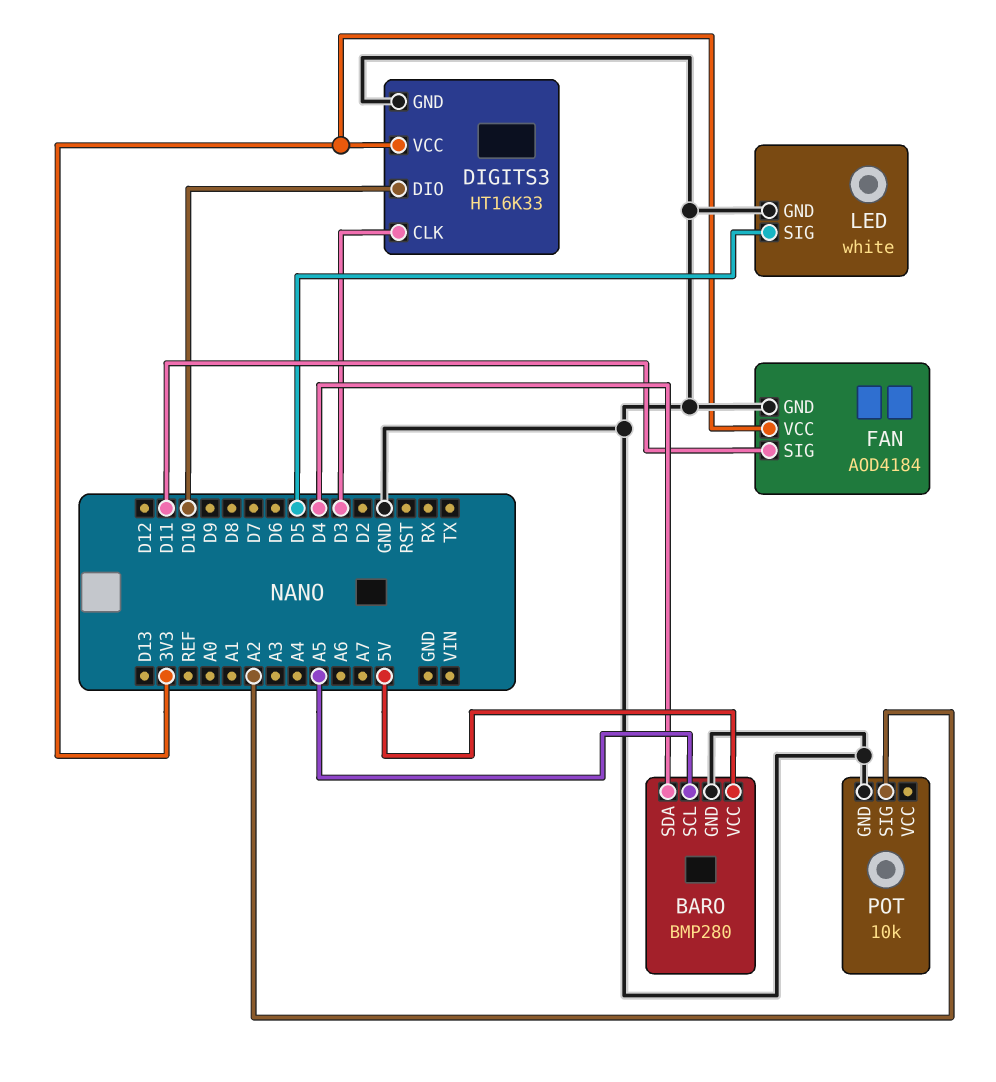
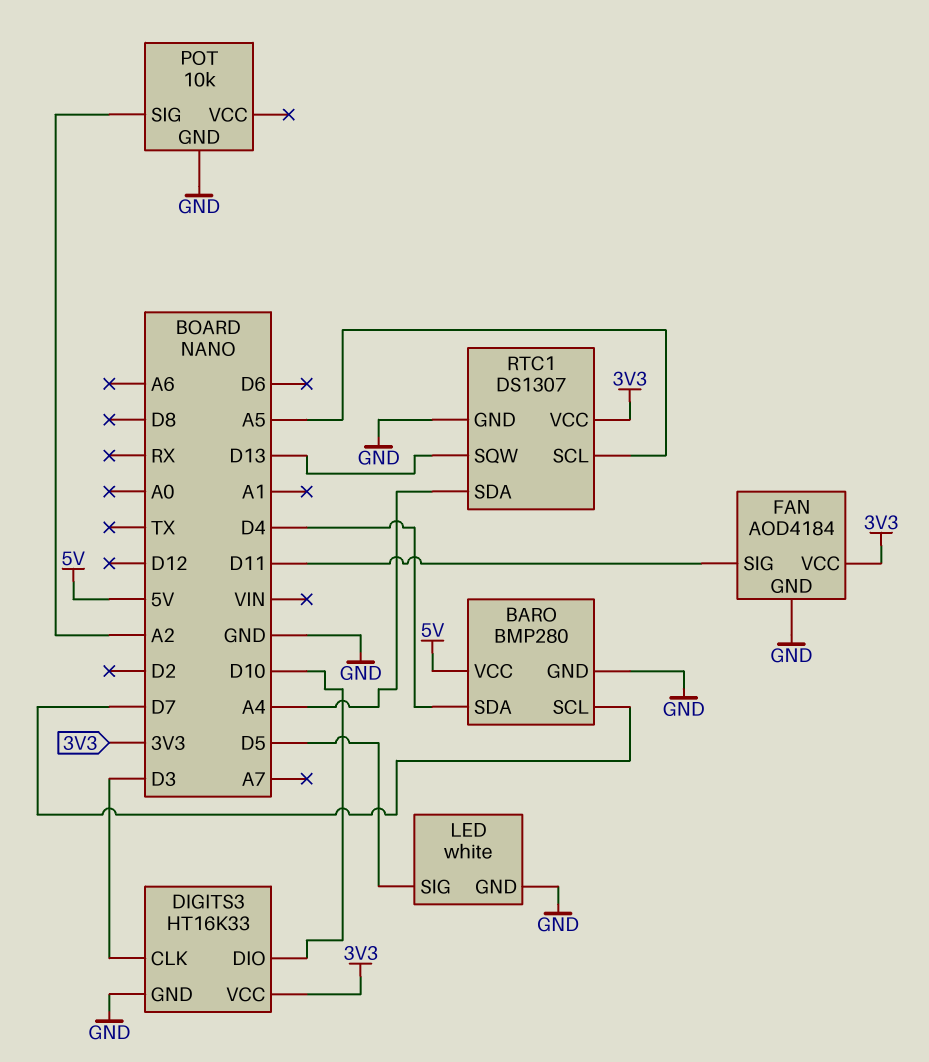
BARO pin SCL: A5 -> D7
RTC1: none -> DS1307
RTC1 pin GND: none -> GND
RTC1 pin SCL: none -> A5
RTC1 pin SDA: none -> A4
RTC1 pin SQW: none -> D13
RTC1 pin VCC: none -> 3V3

